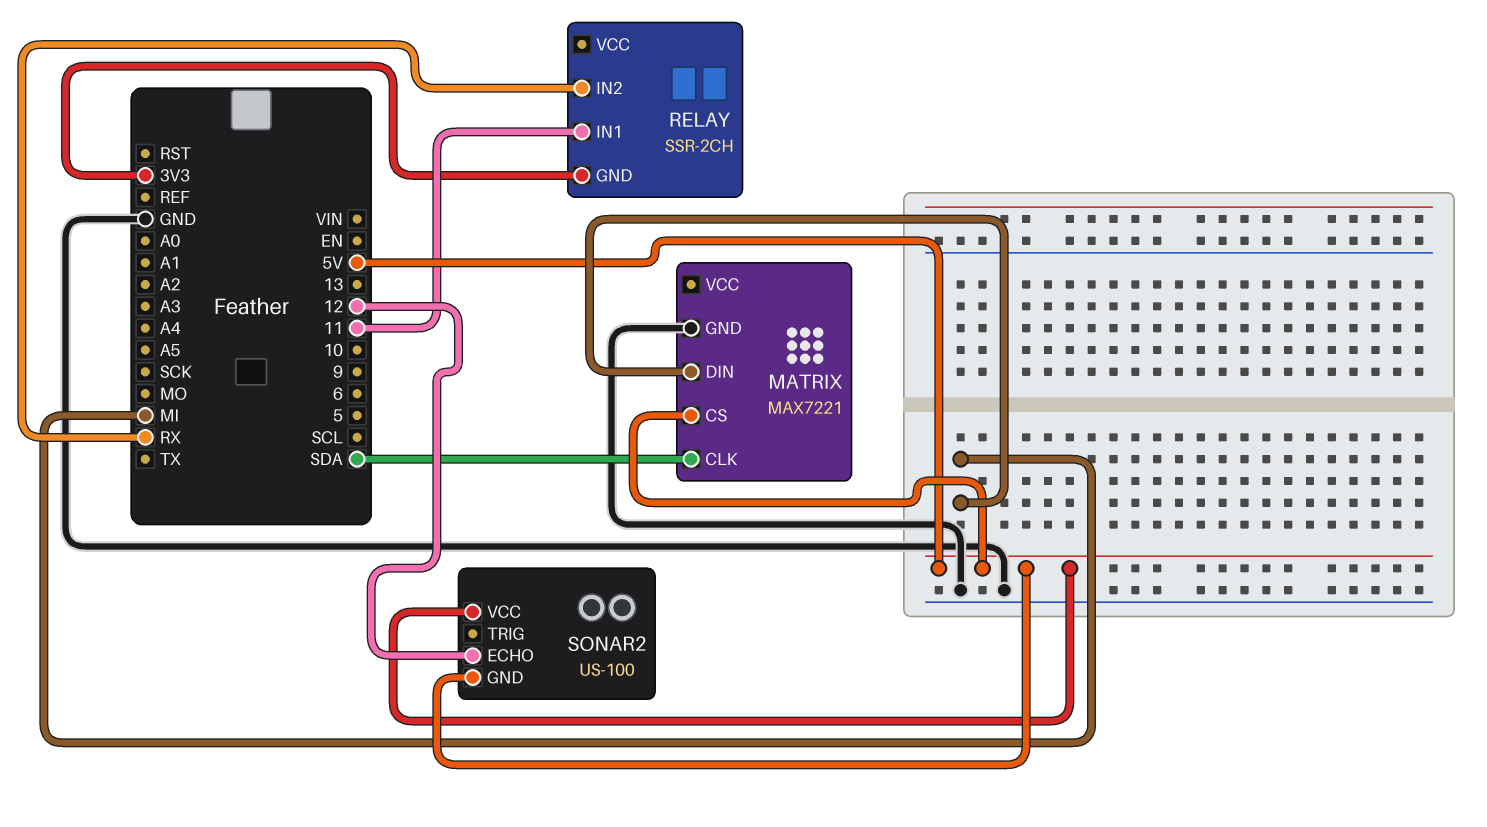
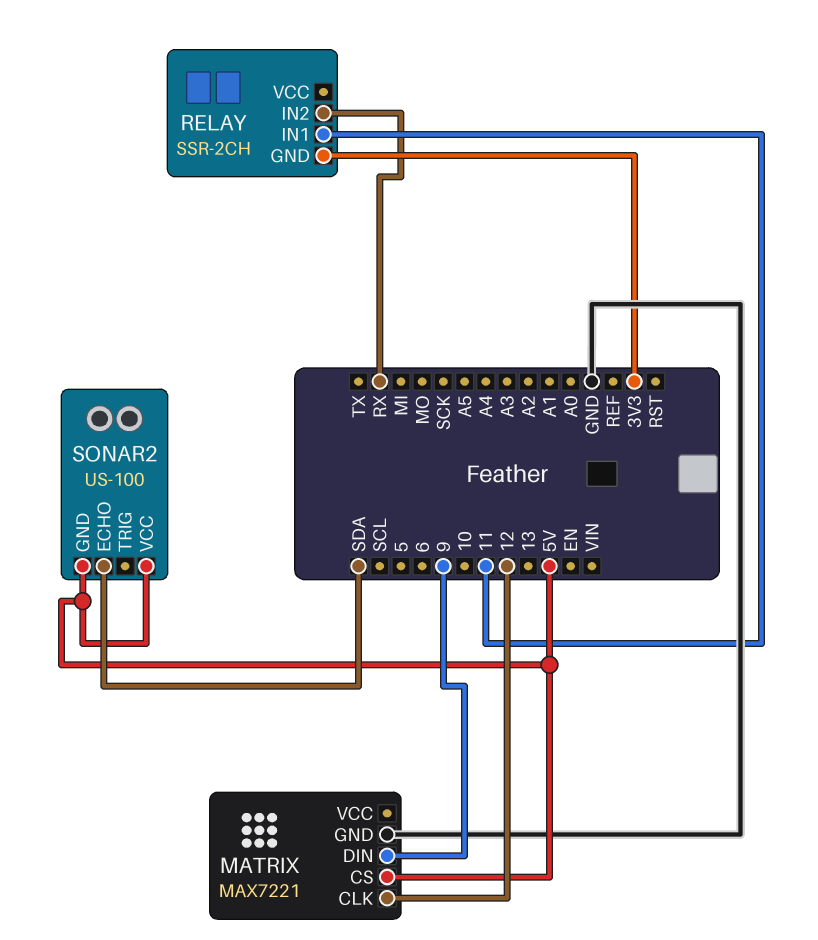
MATRIX pin CLK: SDA -> 12
MATRIX pin DIN: MI -> 9
SONAR2 pin ECHO: 12 -> SDA

